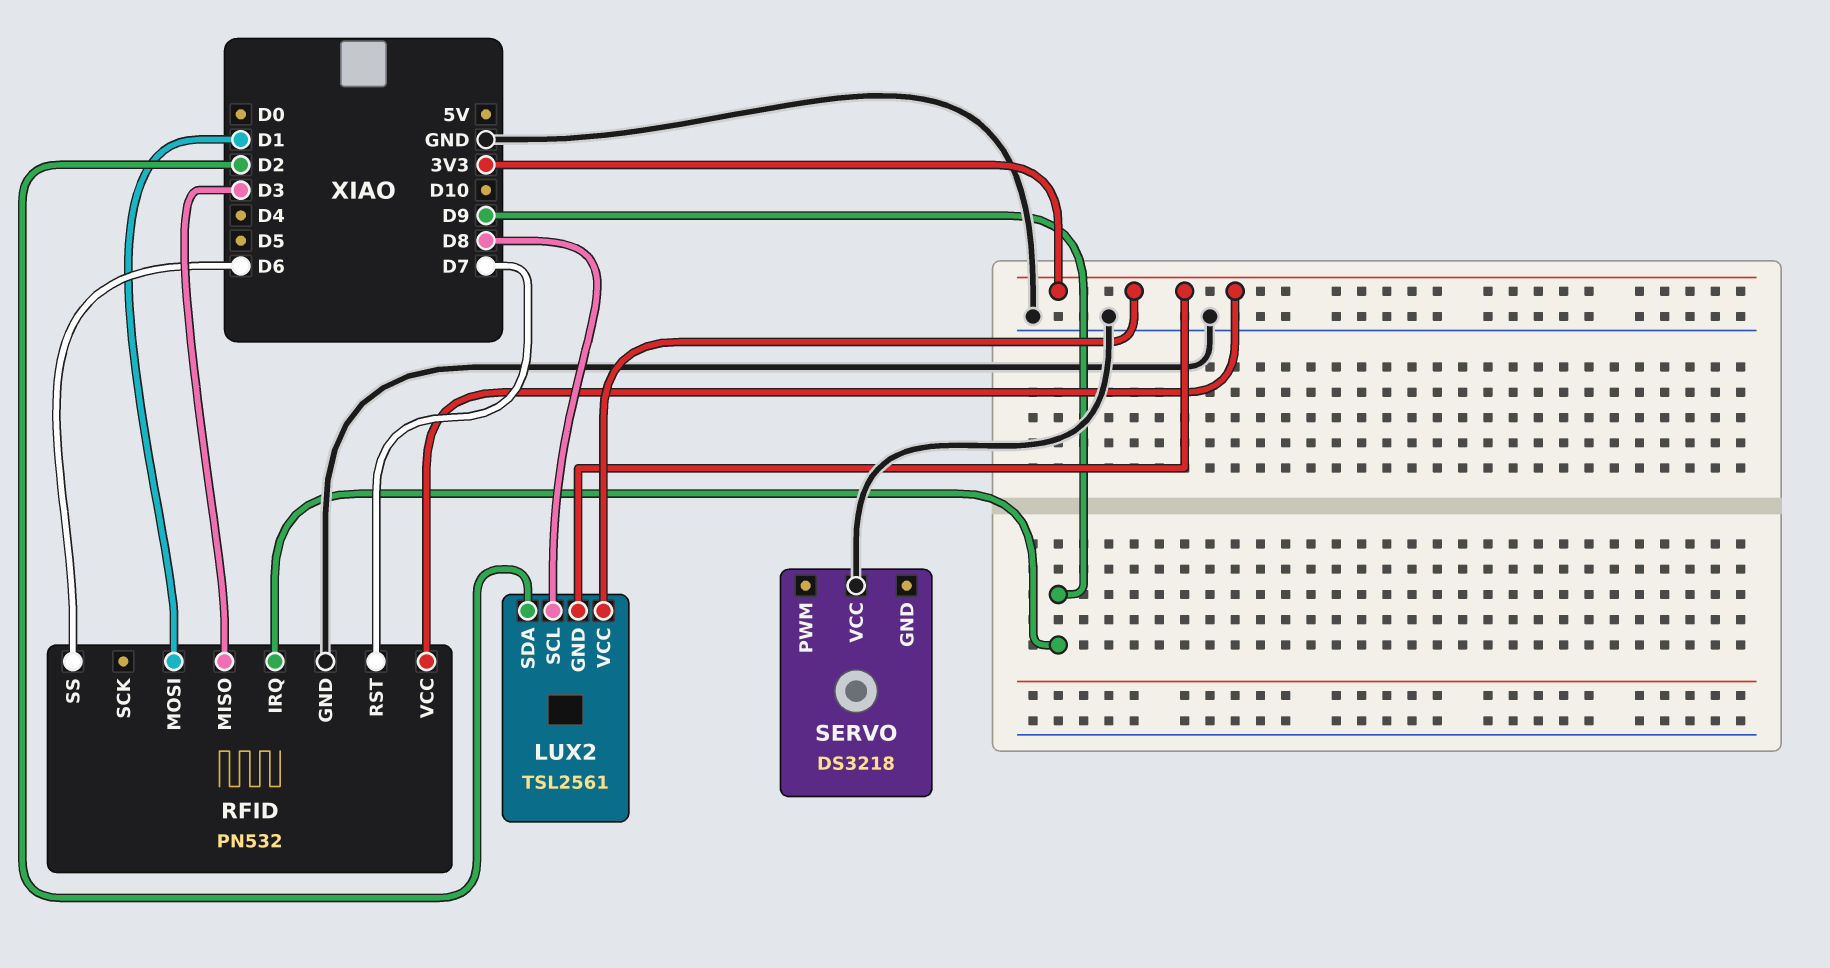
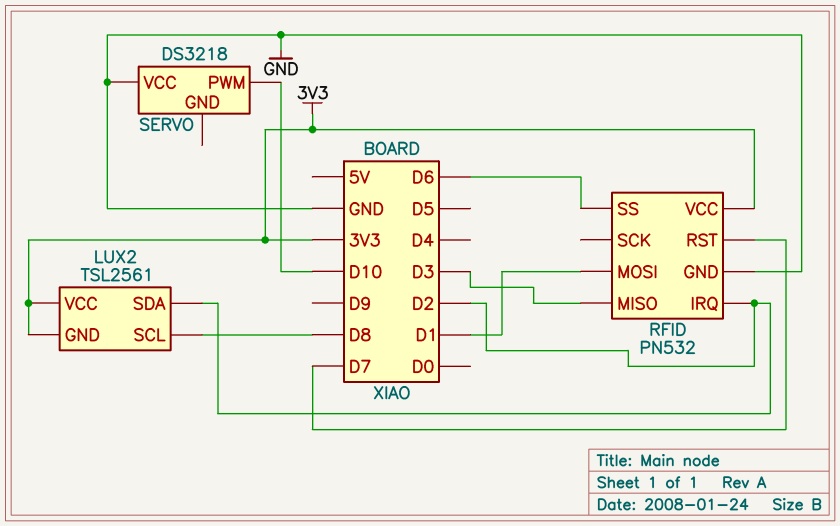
RFID pin IRQ: D9 -> D2
SERVO pin PWM: none -> D10

